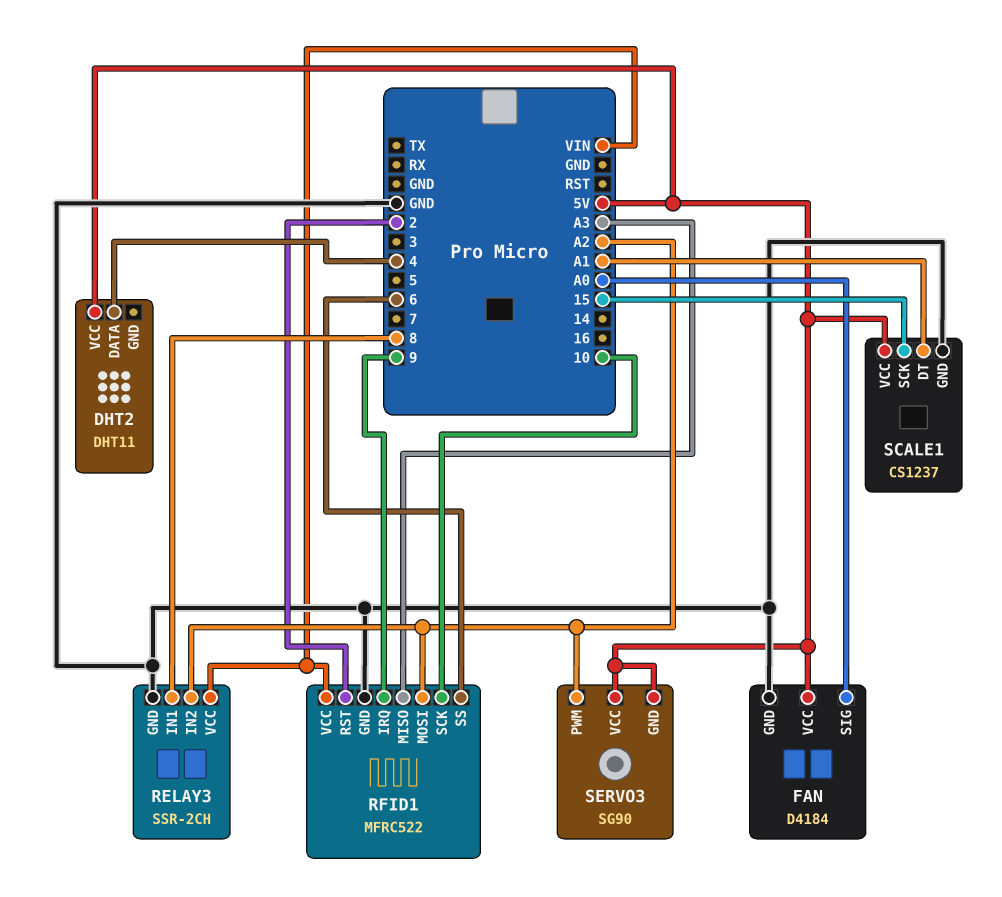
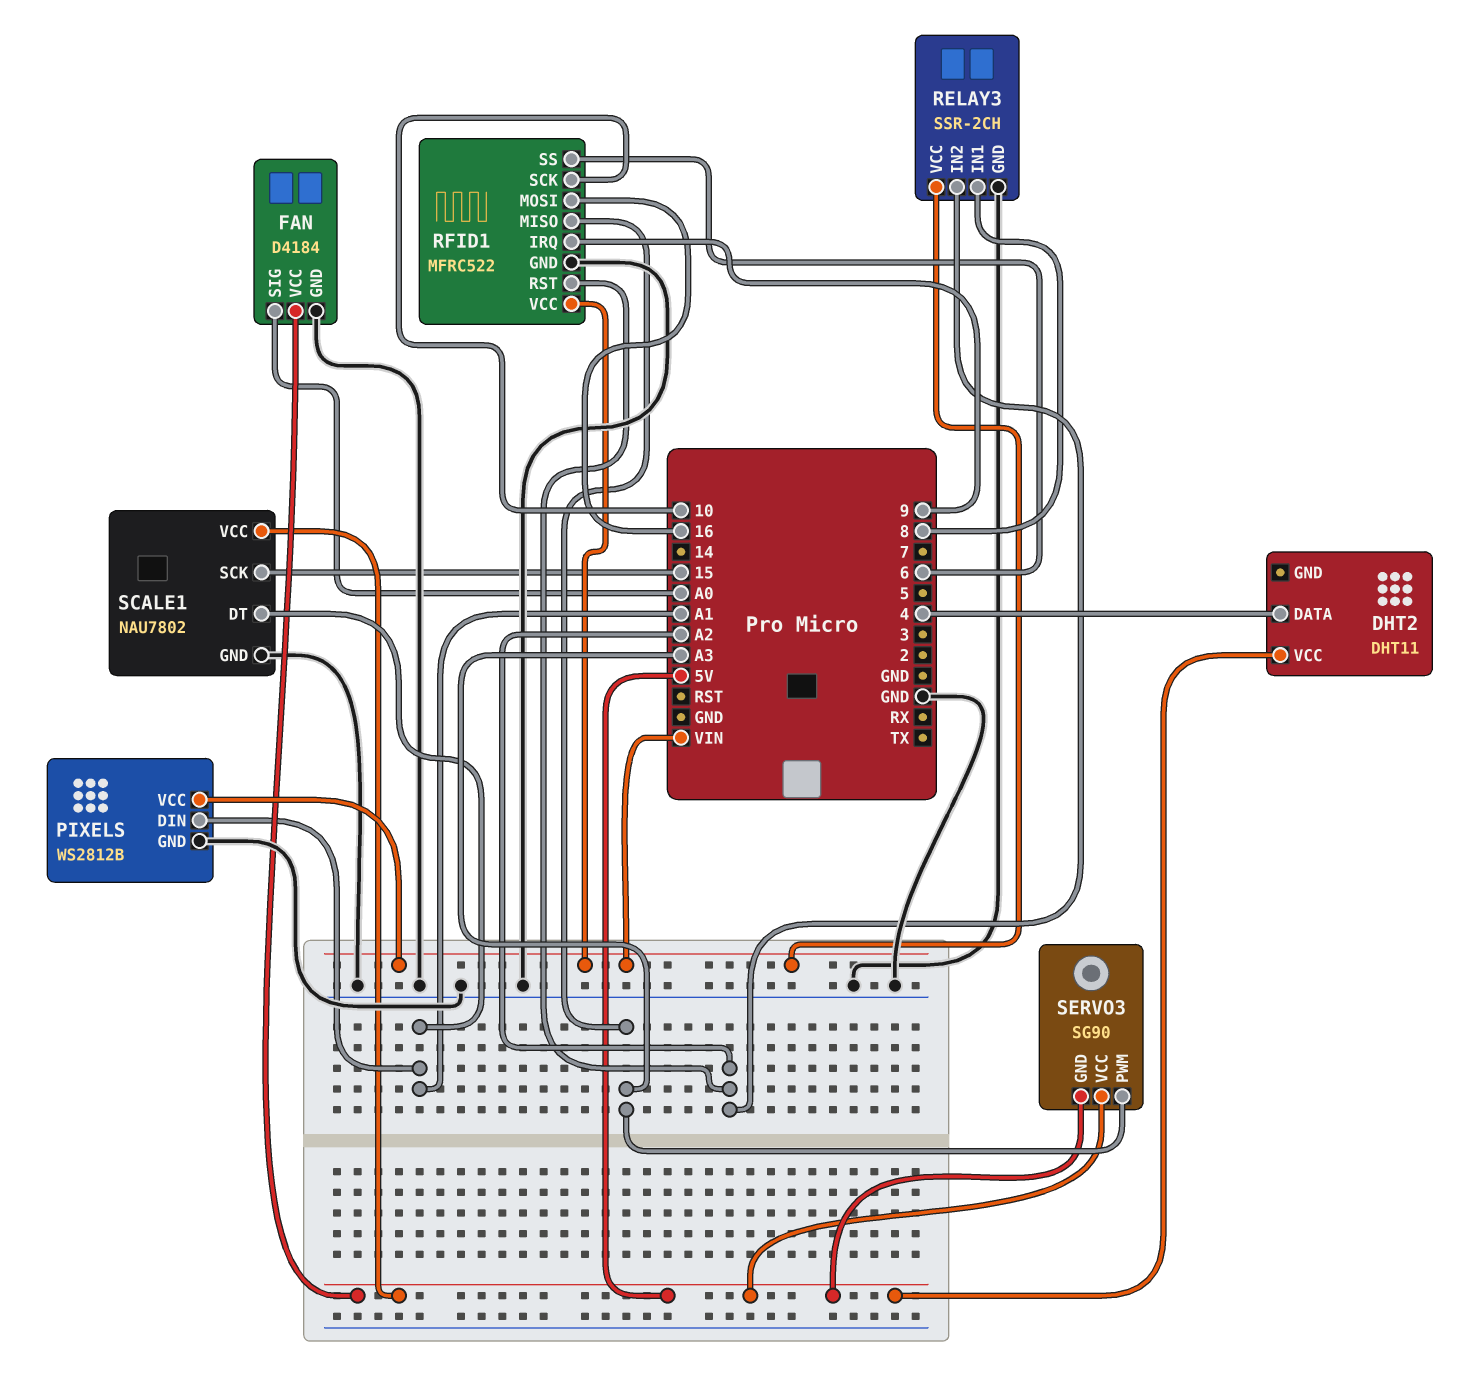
PIXELS: none -> WS2812B
PIXELS pin DIN: none -> A1
PIXELS pin GND: none -> GND
PIXELS pin VCC: none -> VIN
RFID1 pin MOSI: A2 -> 16
RFID1 pin RST: 2 -> A2
SCALE1: CS1237 -> NAU7802
SERVO3 pin PWM: A2 -> A3

